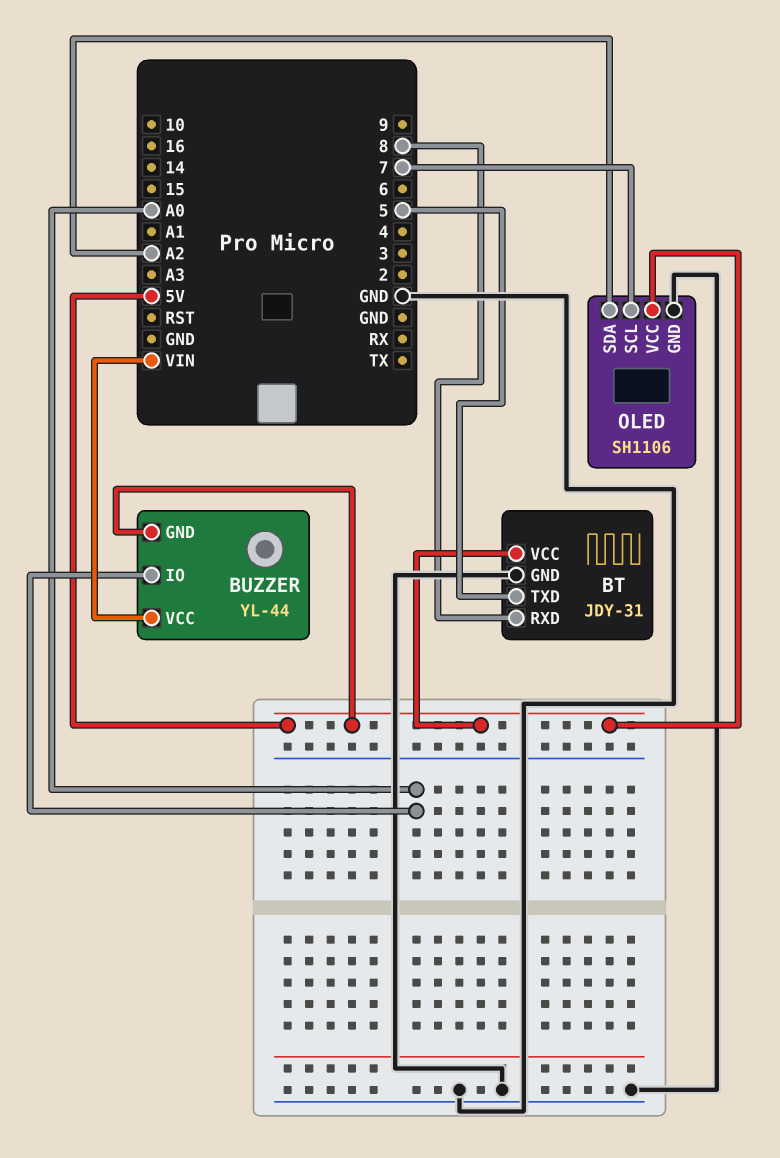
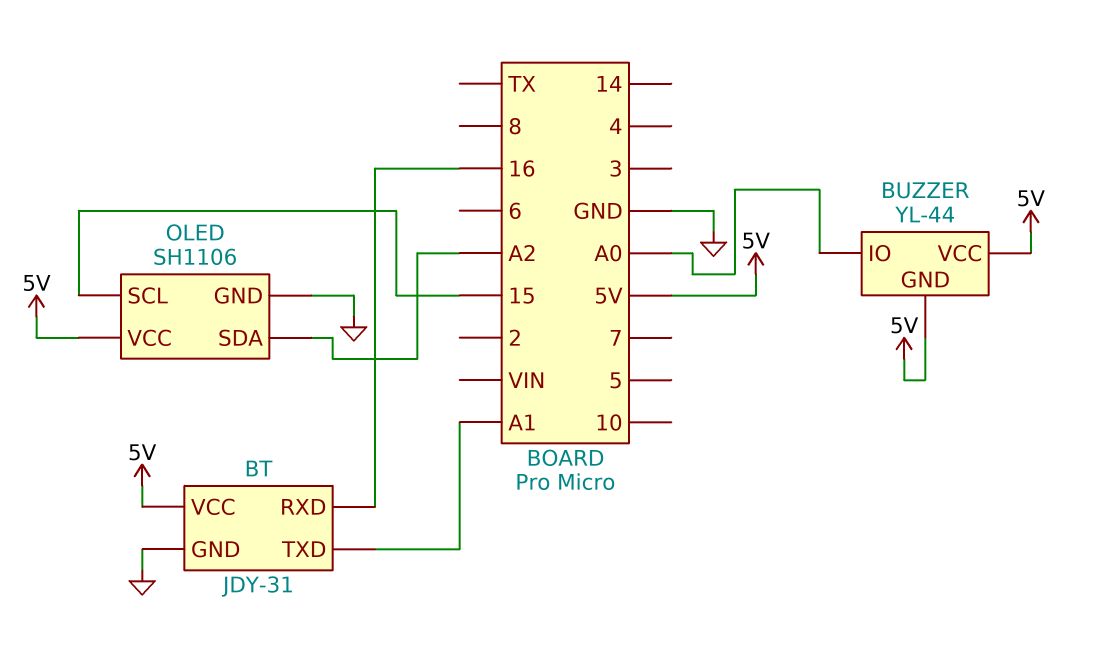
BT pin RXD: 8 -> 16
BT pin TXD: 5 -> A1
BUZZER pin VCC: VIN -> 5V
OLED pin SCL: 7 -> 15

